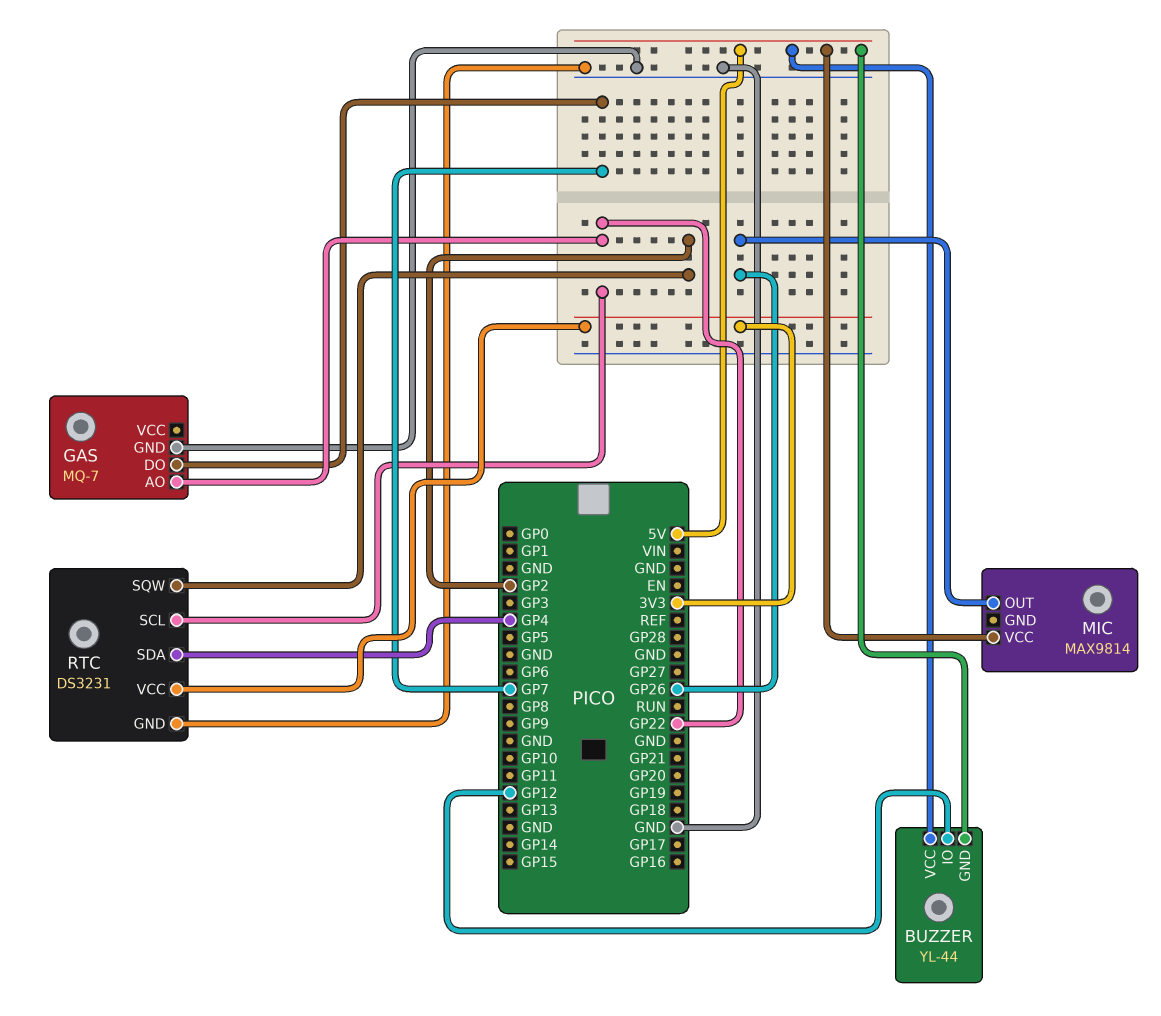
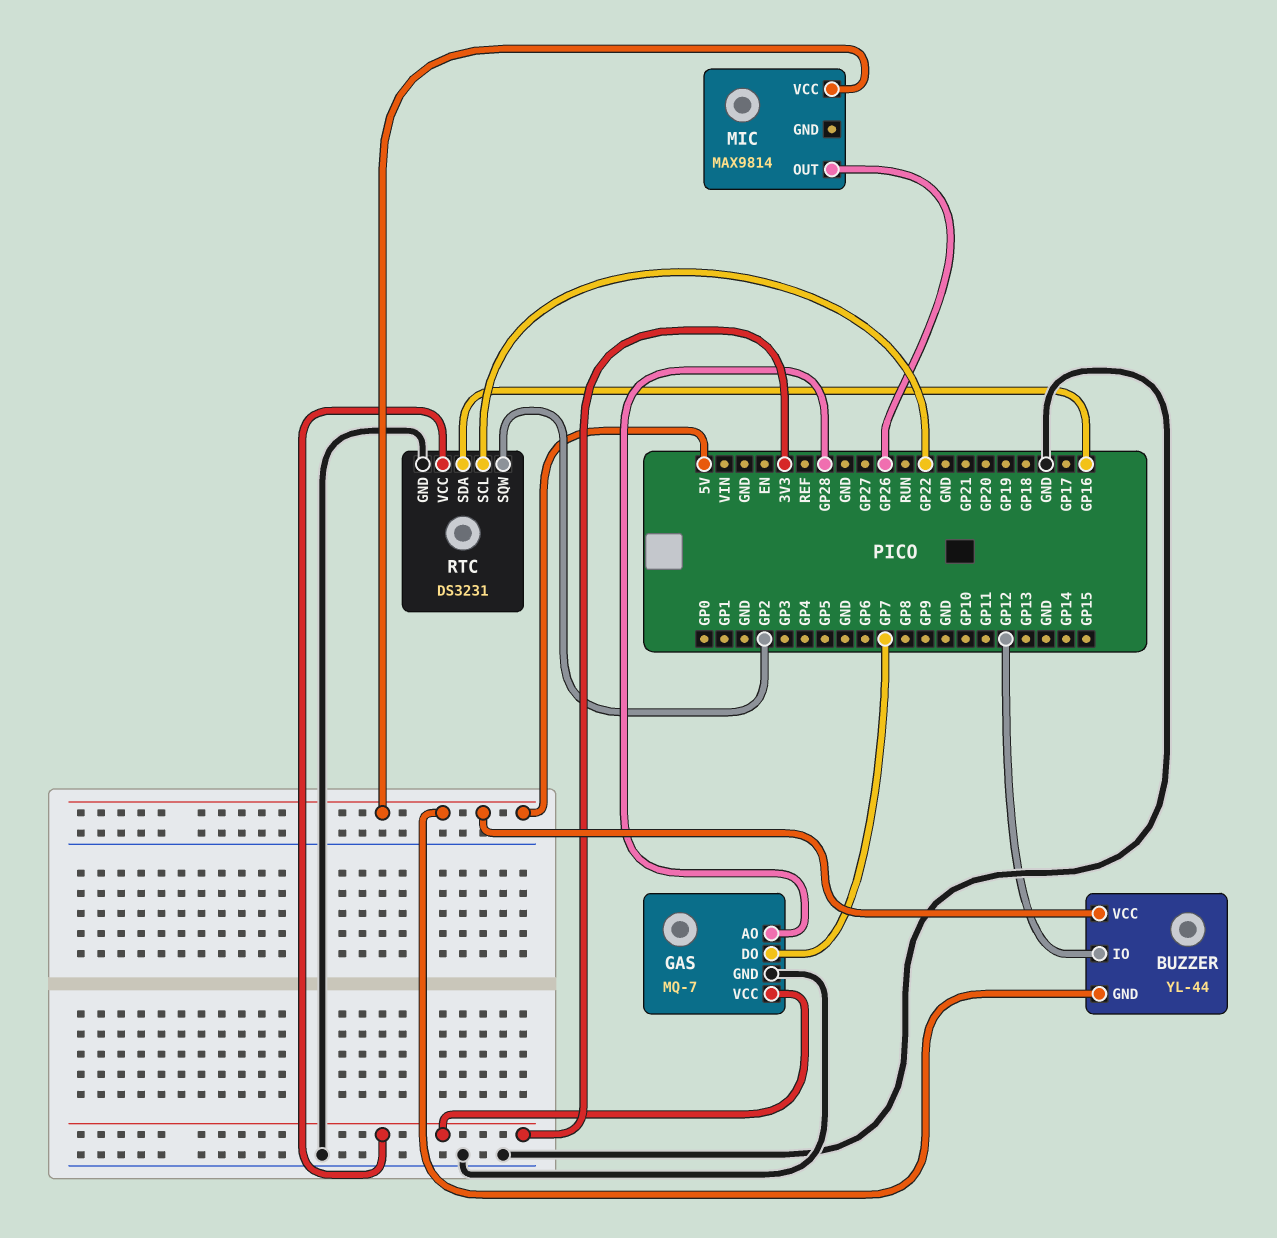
GAS pin AO: GP22 -> GP28
GAS pin VCC: none -> 3V3
RTC pin SDA: GP4 -> GP16

